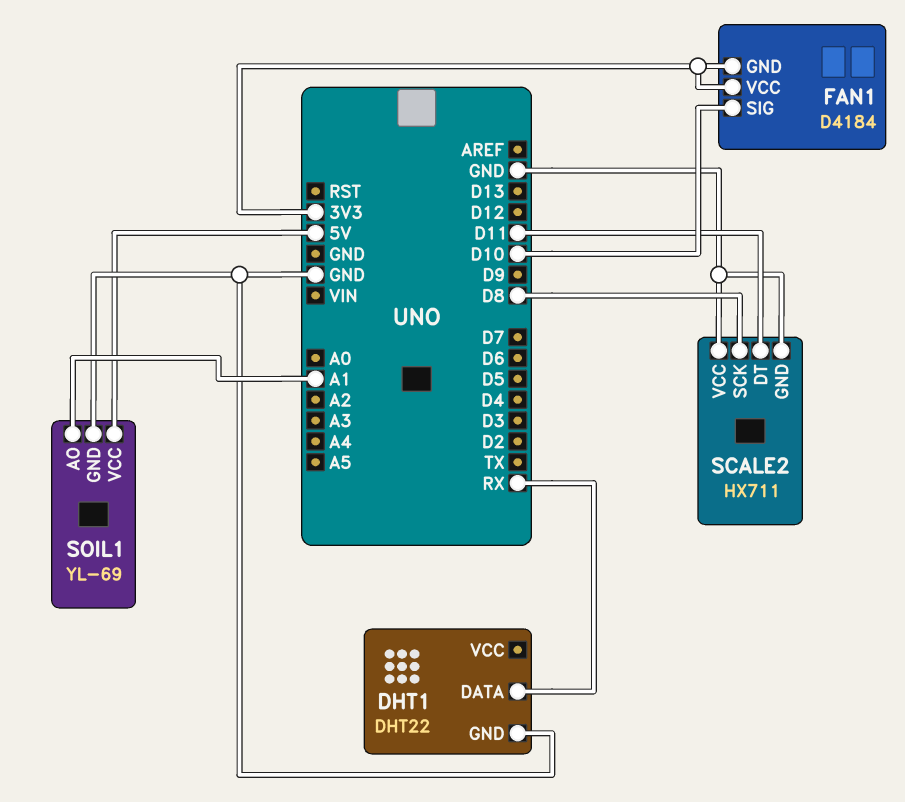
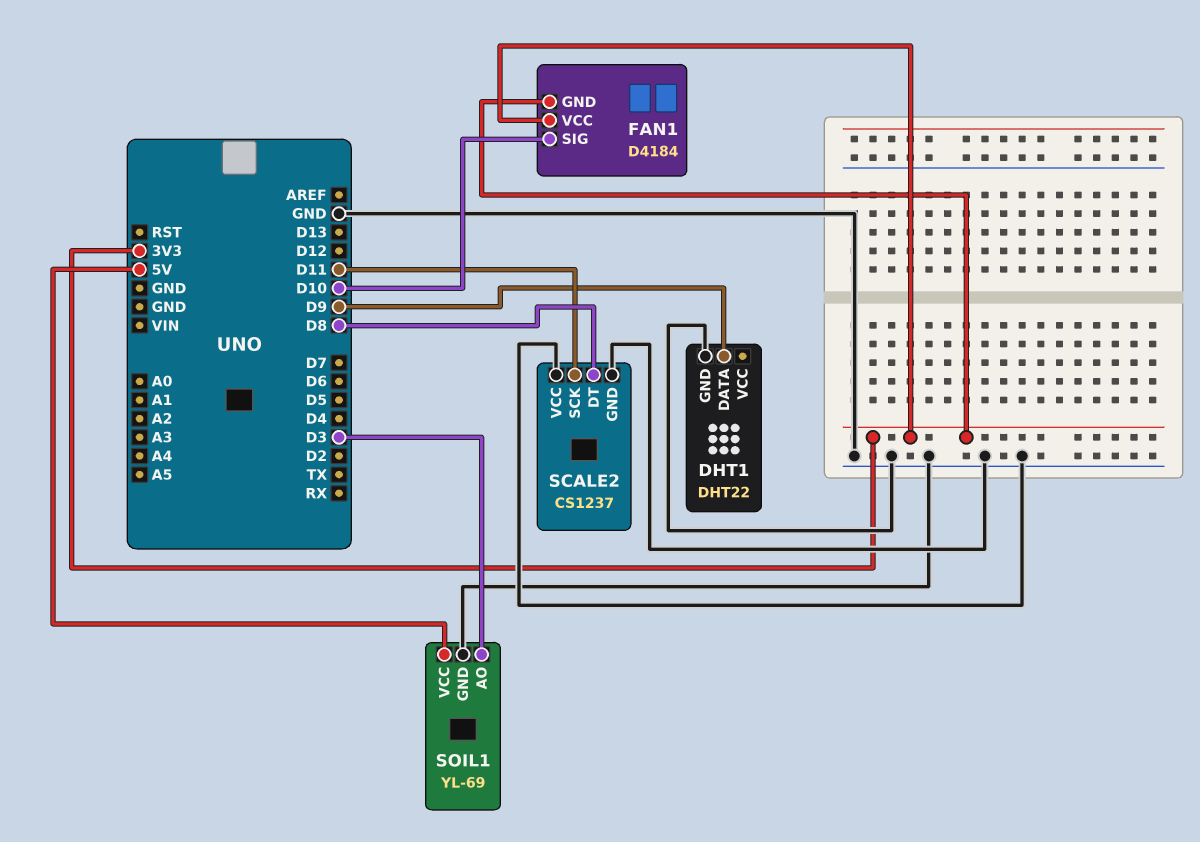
DHT1 pin DATA: RX -> D9
SCALE2: HX711 -> CS1237
SCALE2 pin DT: D11 -> D8
SCALE2 pin SCK: D8 -> D11
SOIL1 pin AO: A1 -> D3

